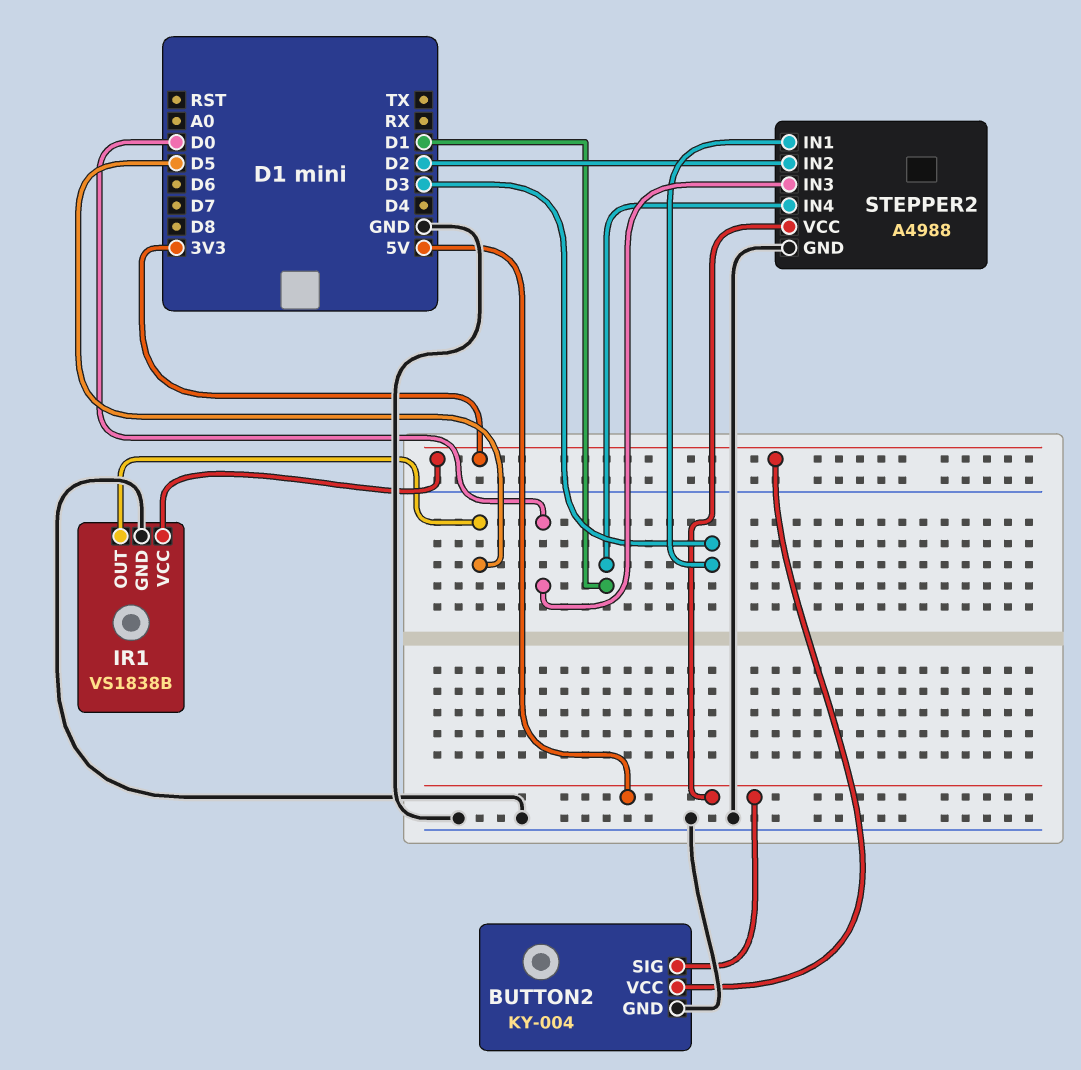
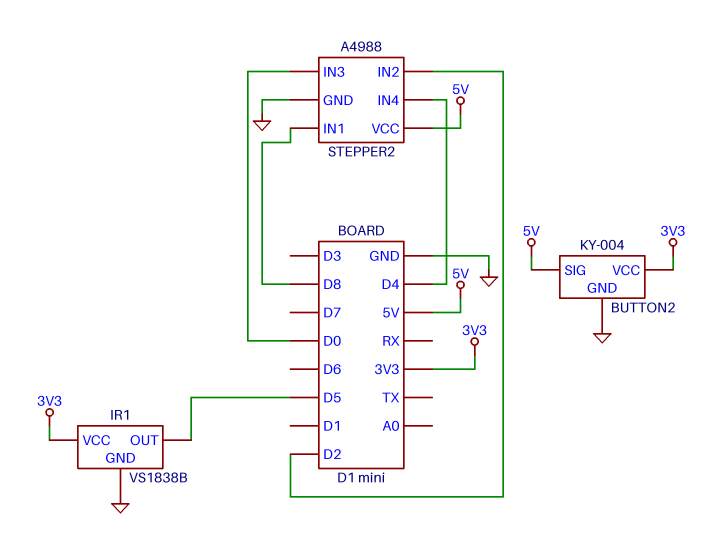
STEPPER2 pin IN1: D3 -> D8
STEPPER2 pin IN4: D1 -> D4

